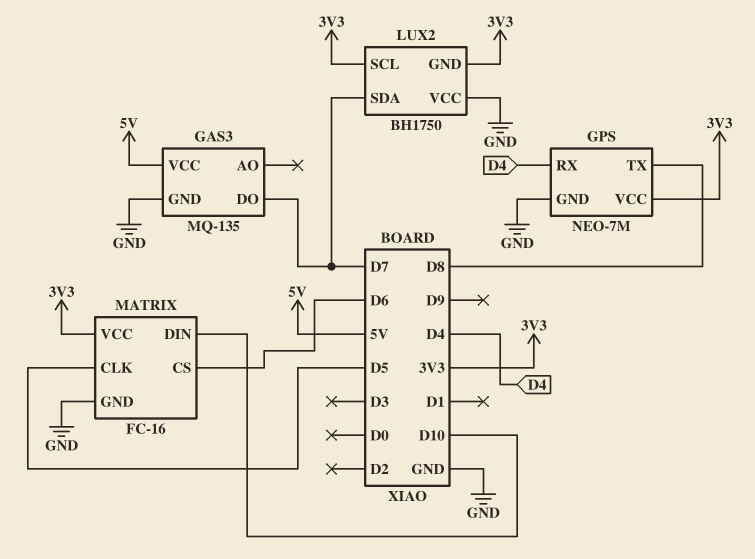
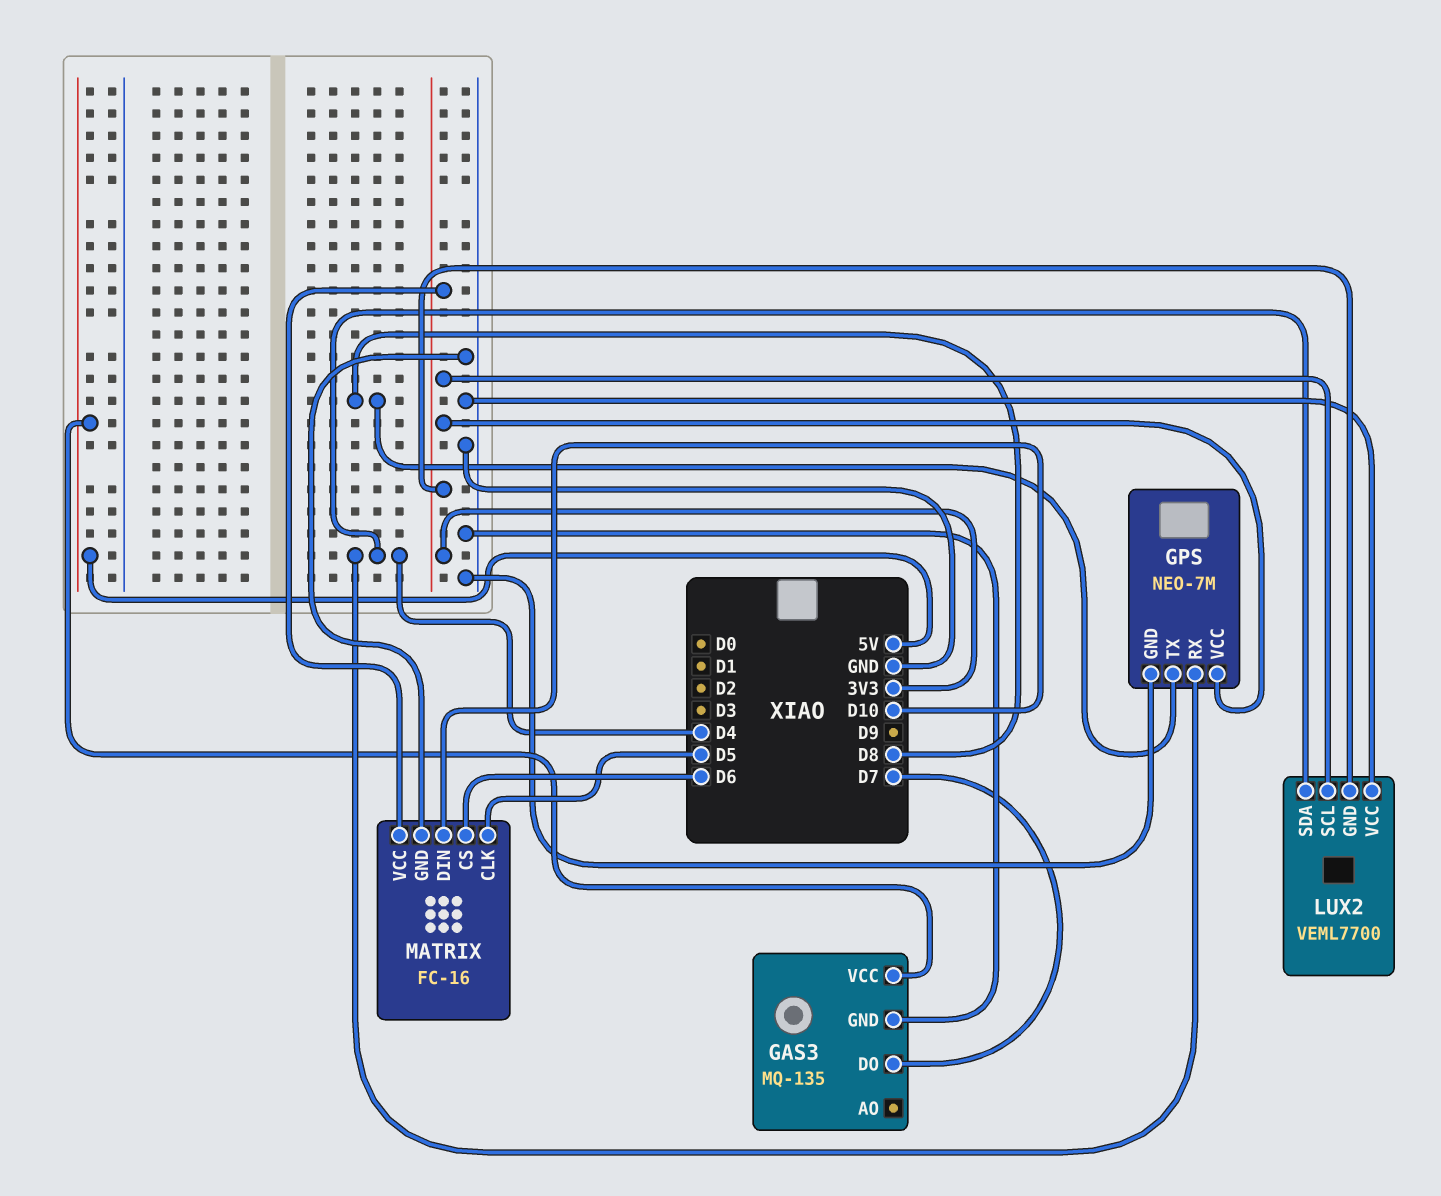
LUX2: BH1750 -> VEML7700
LUX2 pin SDA: D7 -> D4

